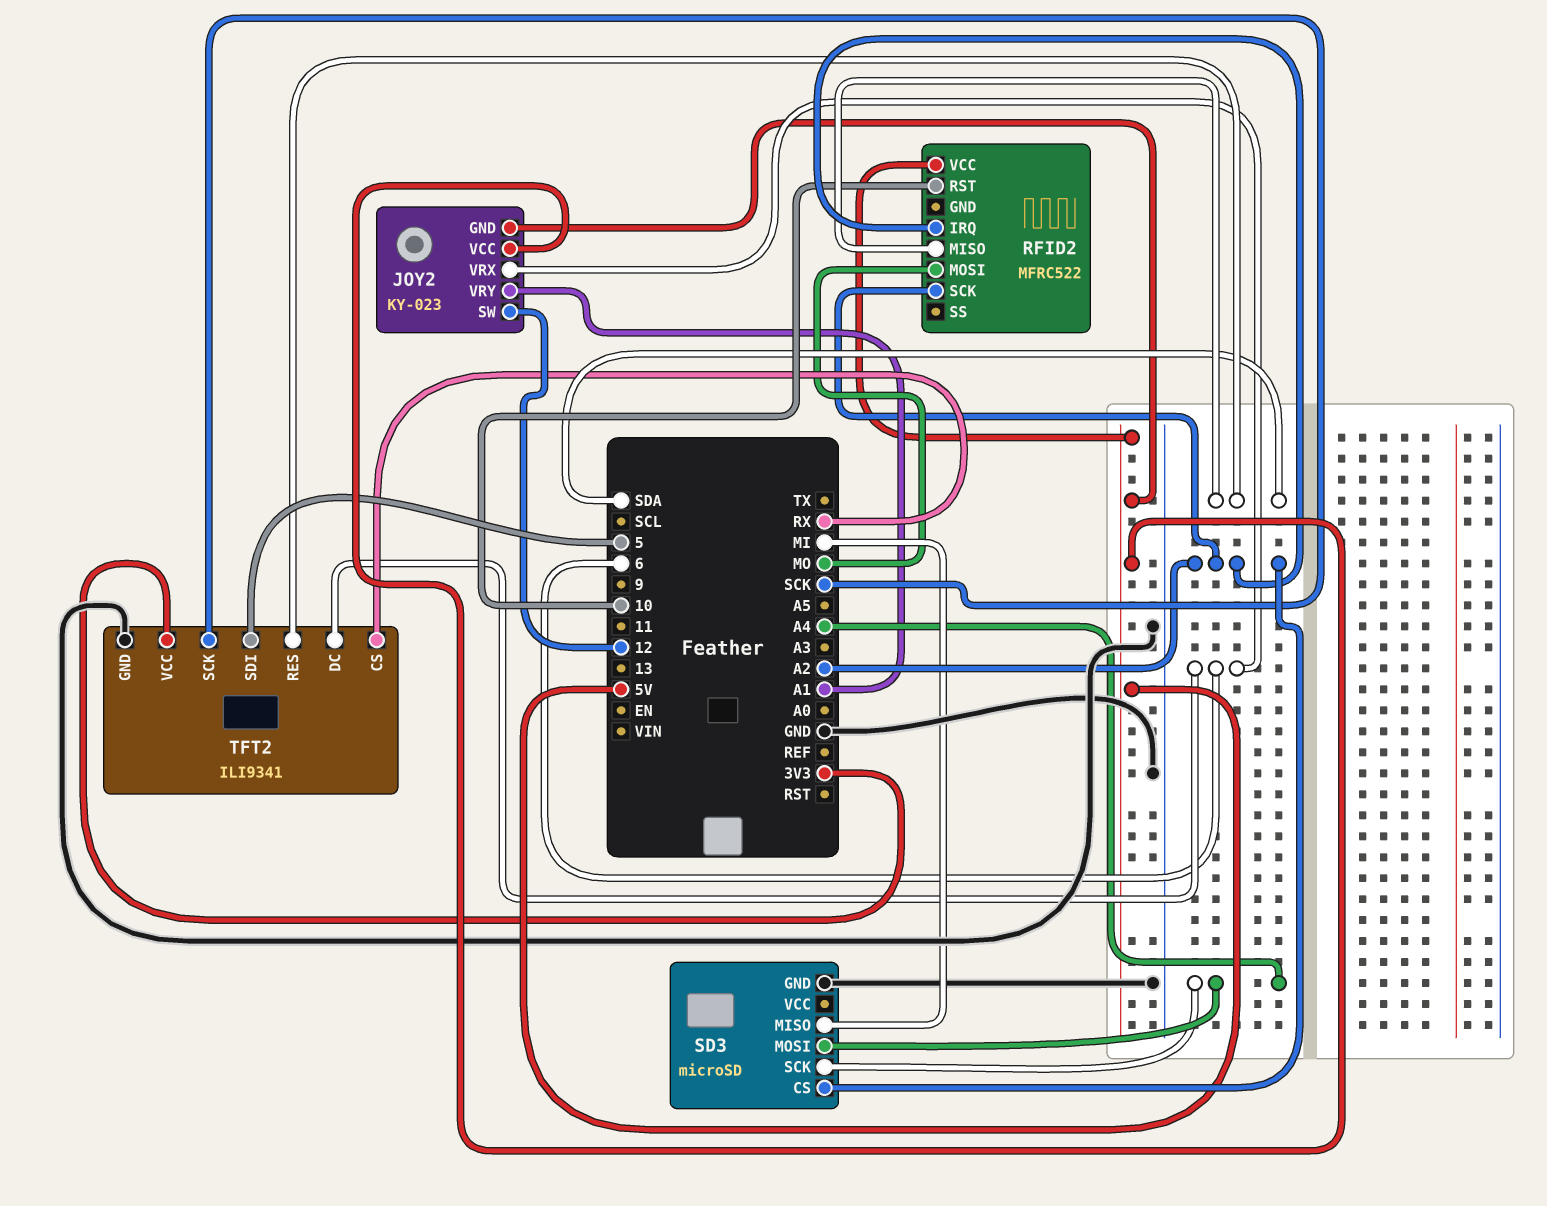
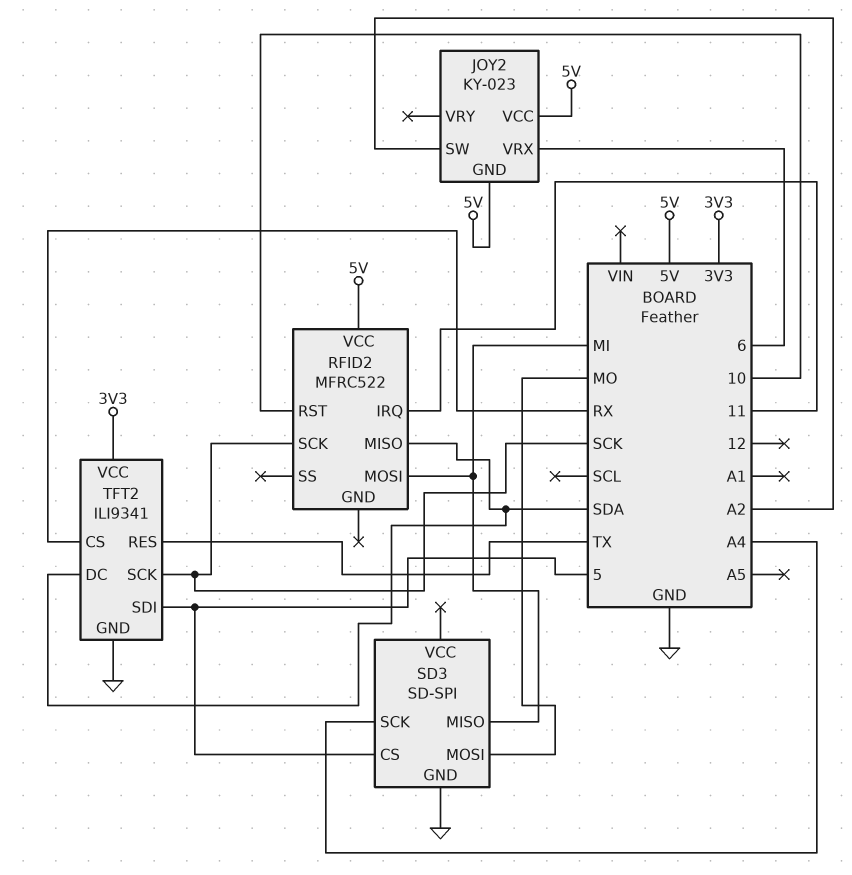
JOY2 pin SW: 12 -> A2
JOY2 pin VRY: A1 -> none
RFID2 pin IRQ: A2 -> 11
RFID2 pin MOSI: MO -> MI
RFID2 pin SCK: A2 -> SCK
SD3: microSD -> SD-SPI
SD3 pin CS: A2 -> 5
SD3 pin MOSI: A4 -> MO
TFT2 pin DC: 6 -> SDA
TFT2 pin RES: SDA -> TX

